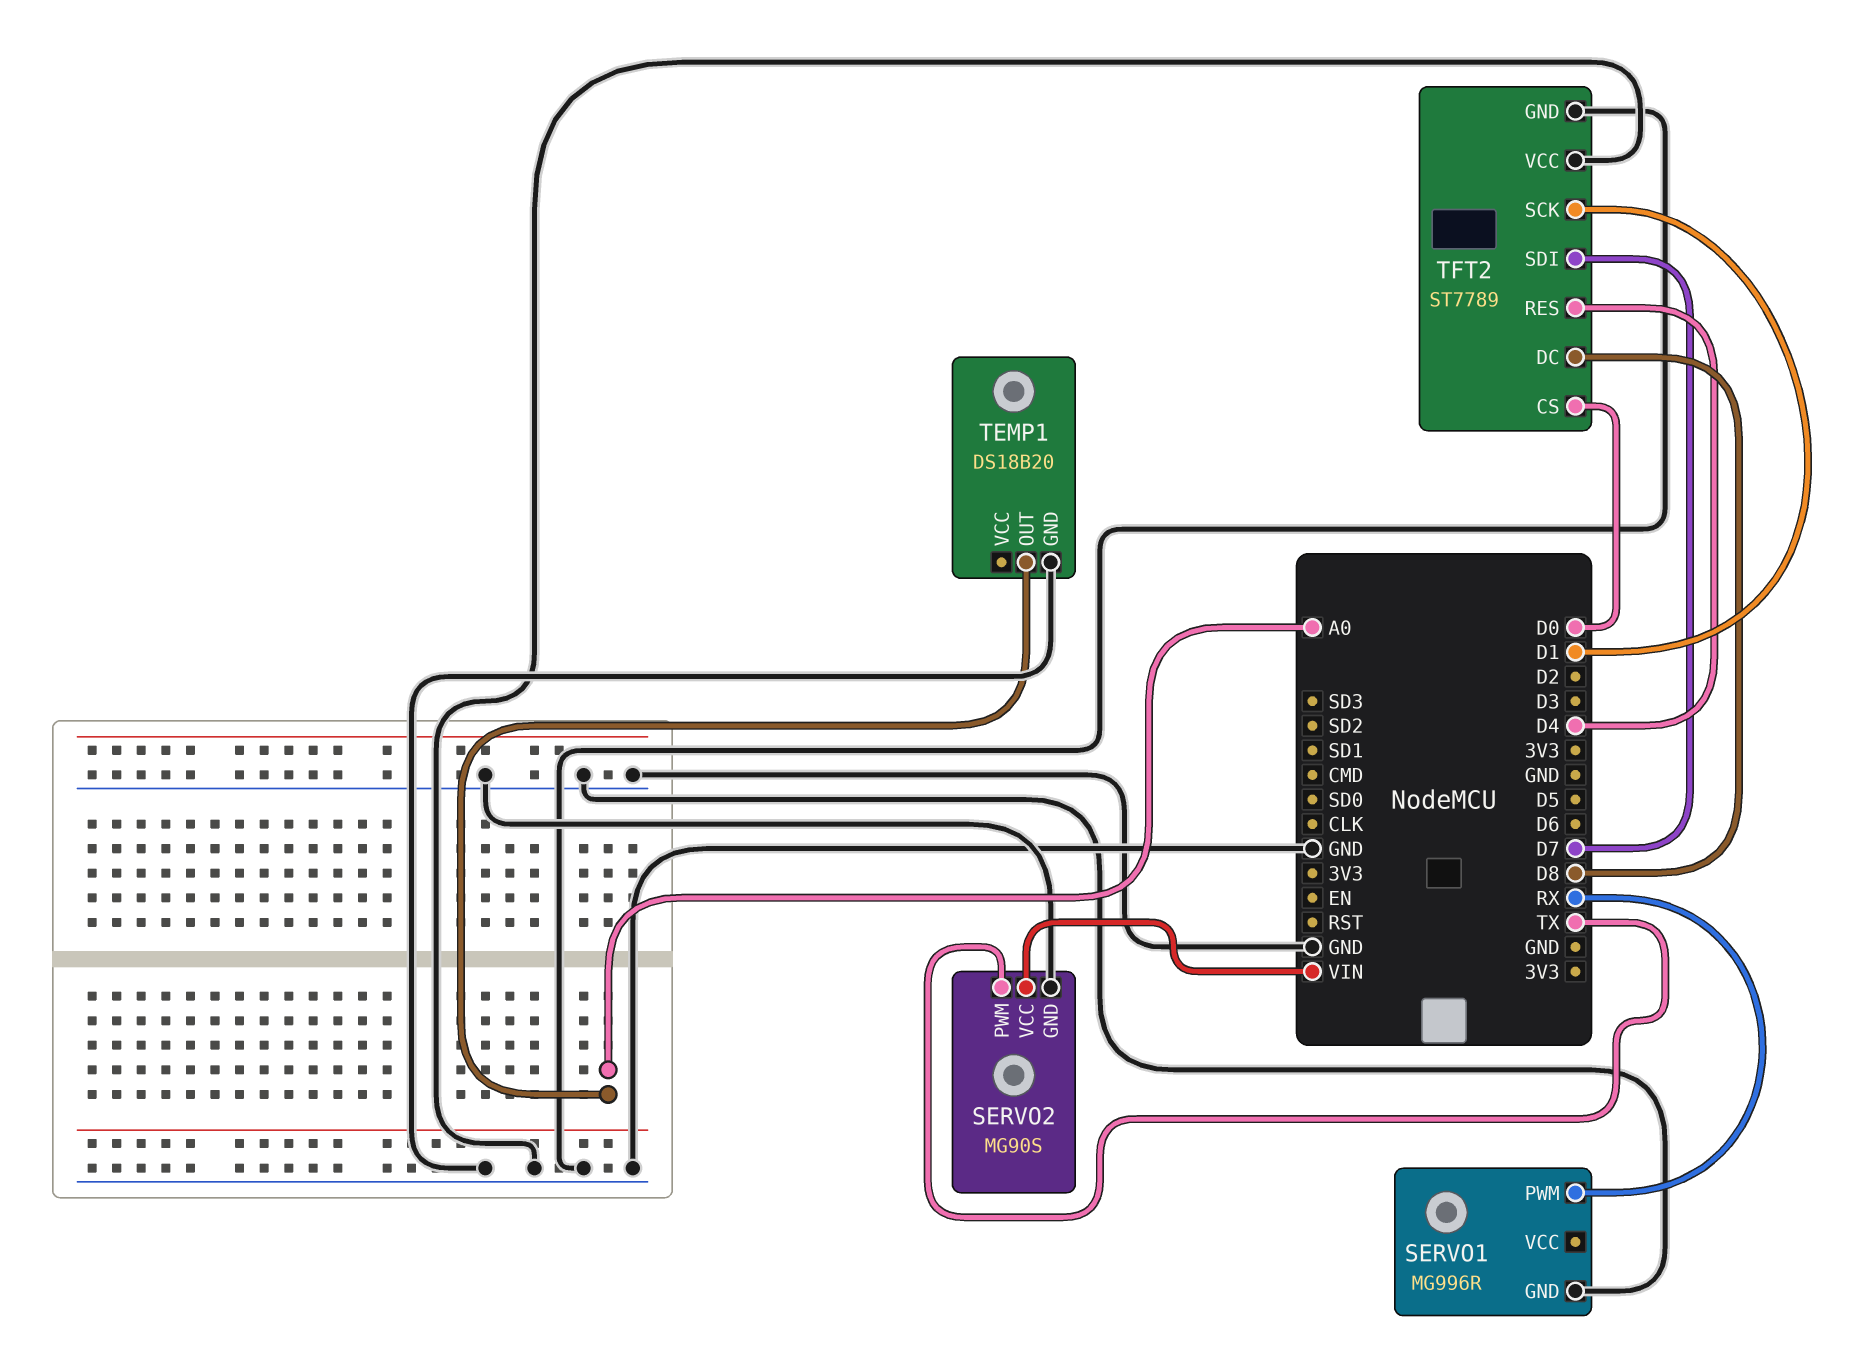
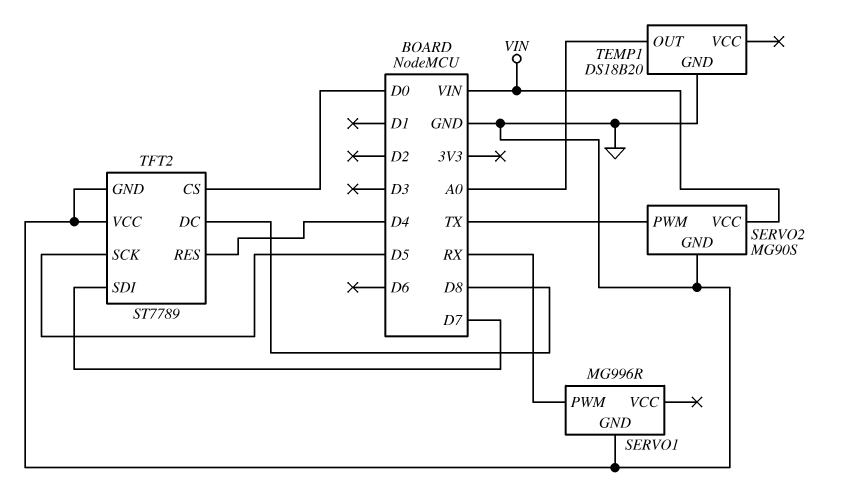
TFT2 pin SCK: D1 -> D5

